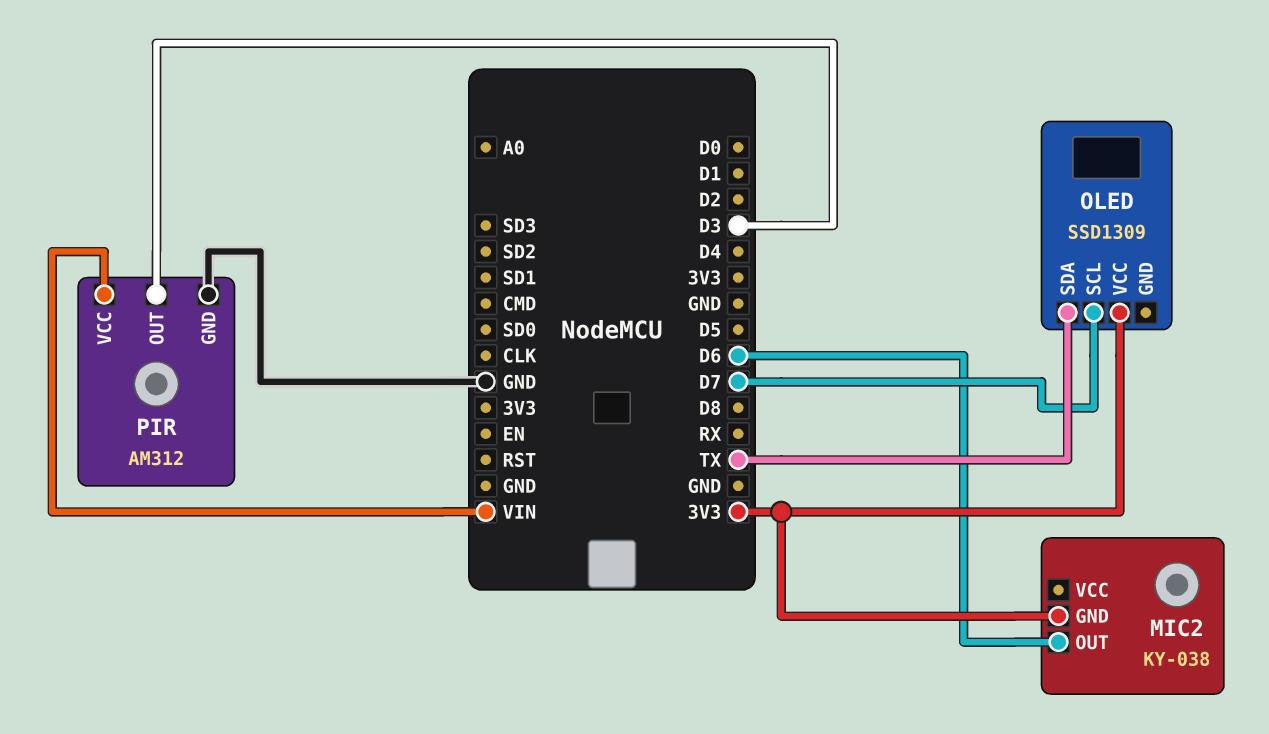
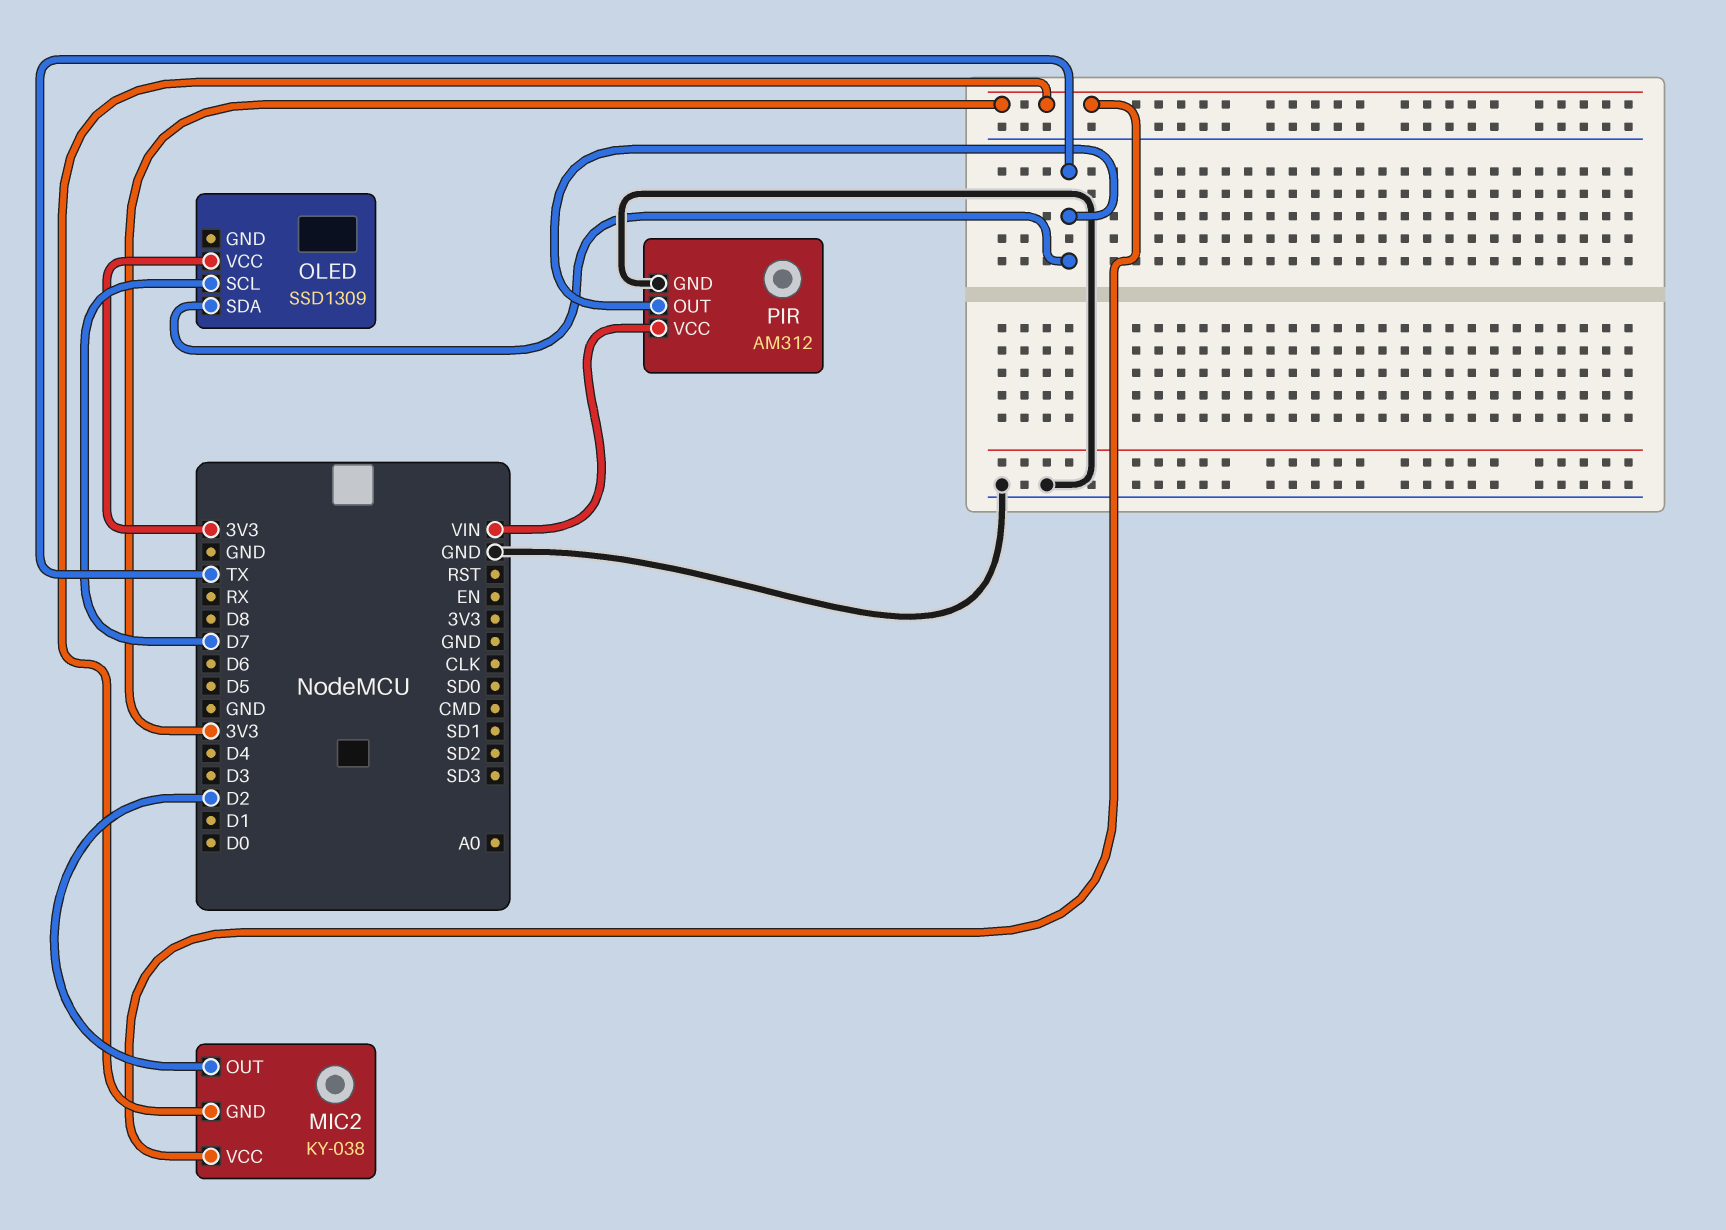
MIC2 pin OUT: D6 -> D2
MIC2 pin VCC: none -> 3V3
PIR pin OUT: D3 -> TX

